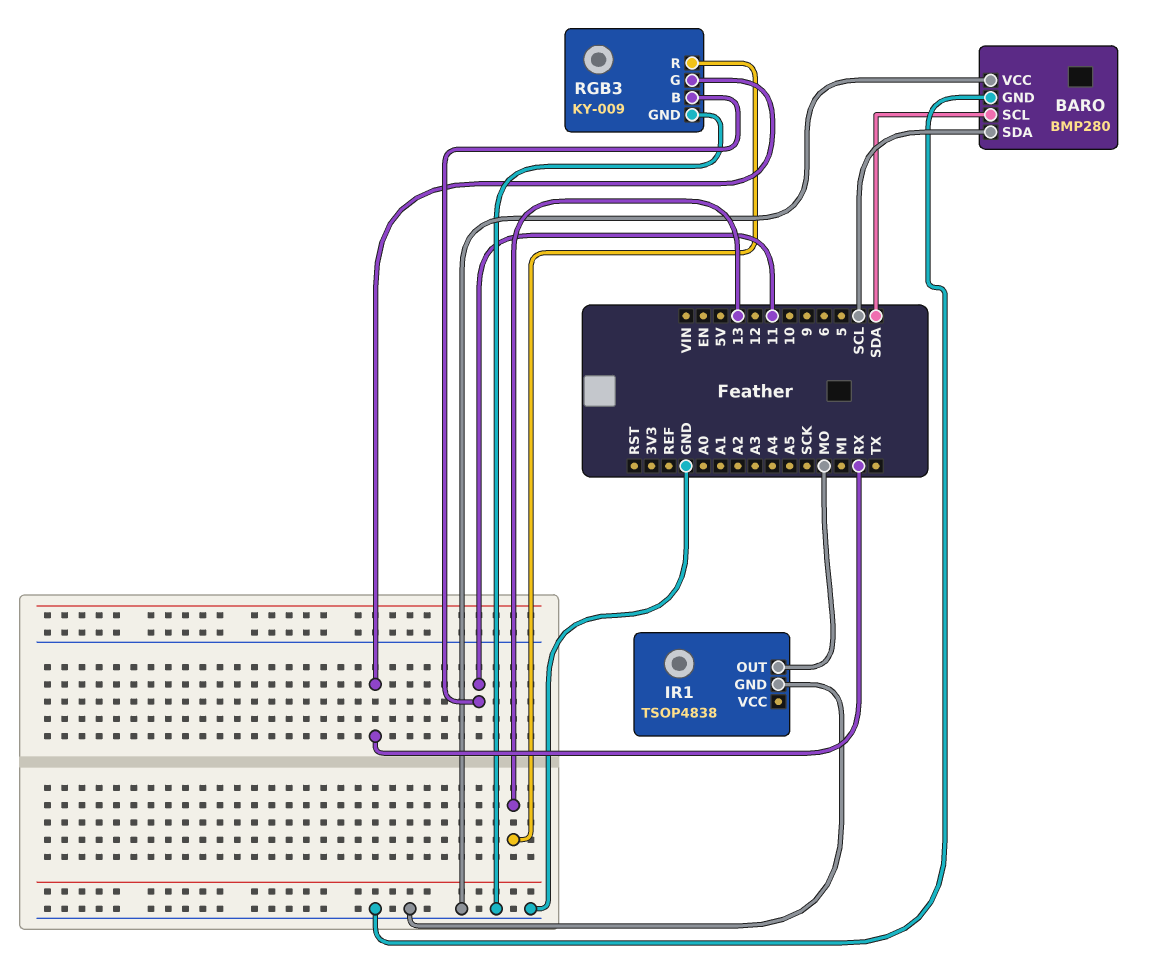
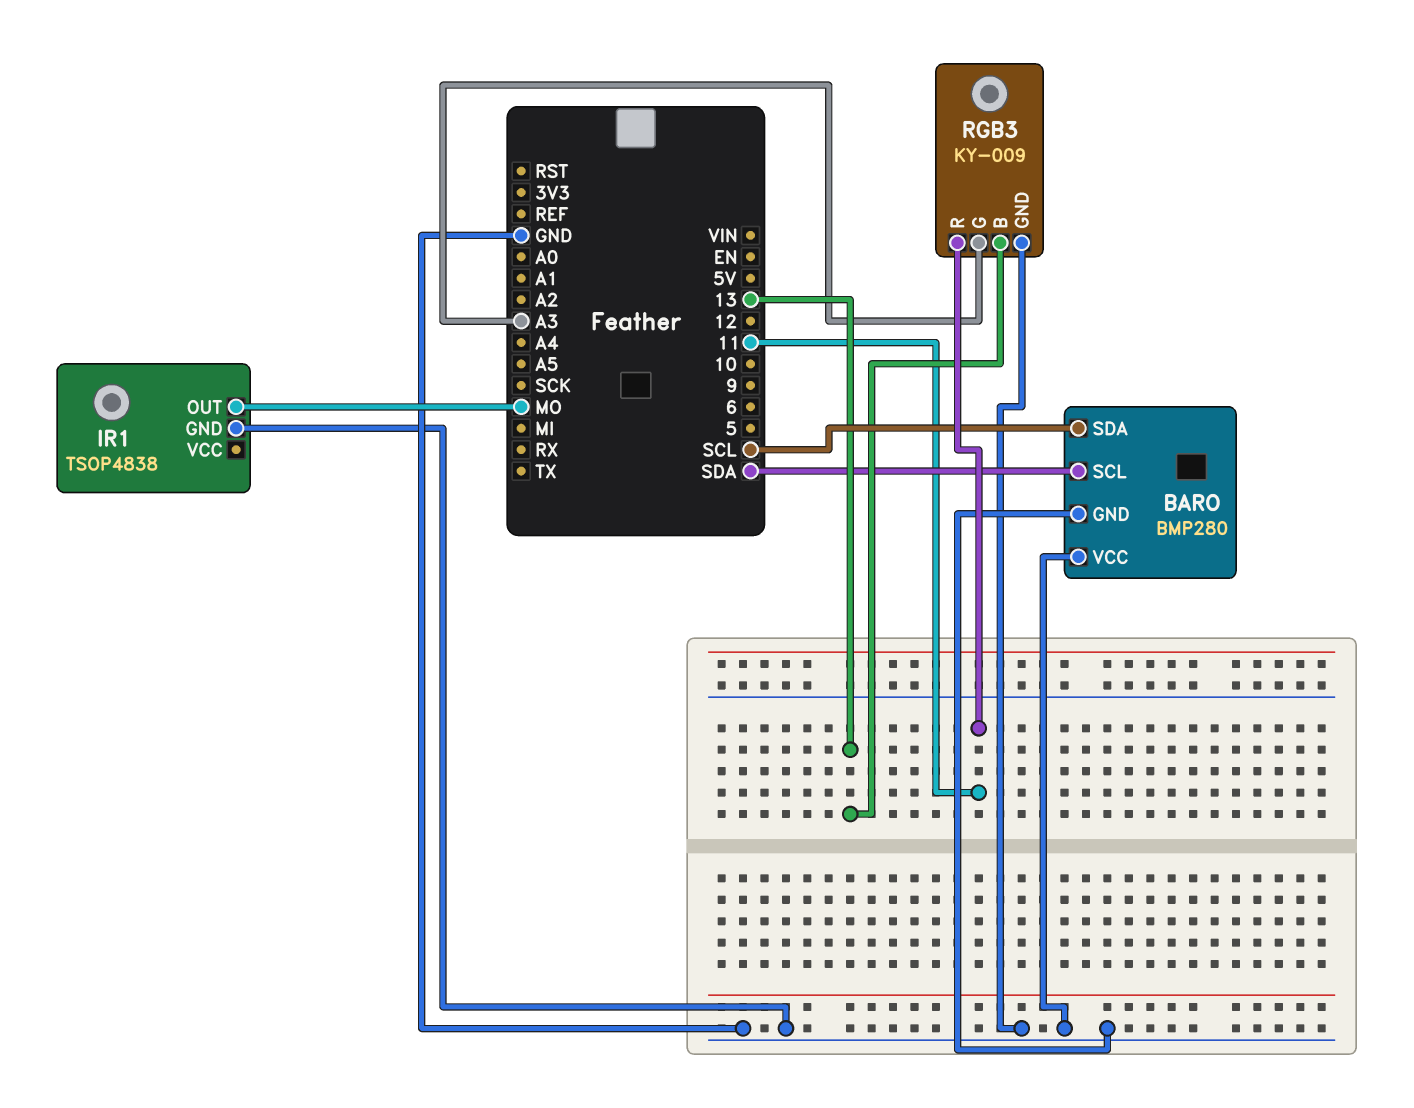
RGB3 pin B: 11 -> 13
RGB3 pin G: RX -> A3
RGB3 pin R: 13 -> 11

